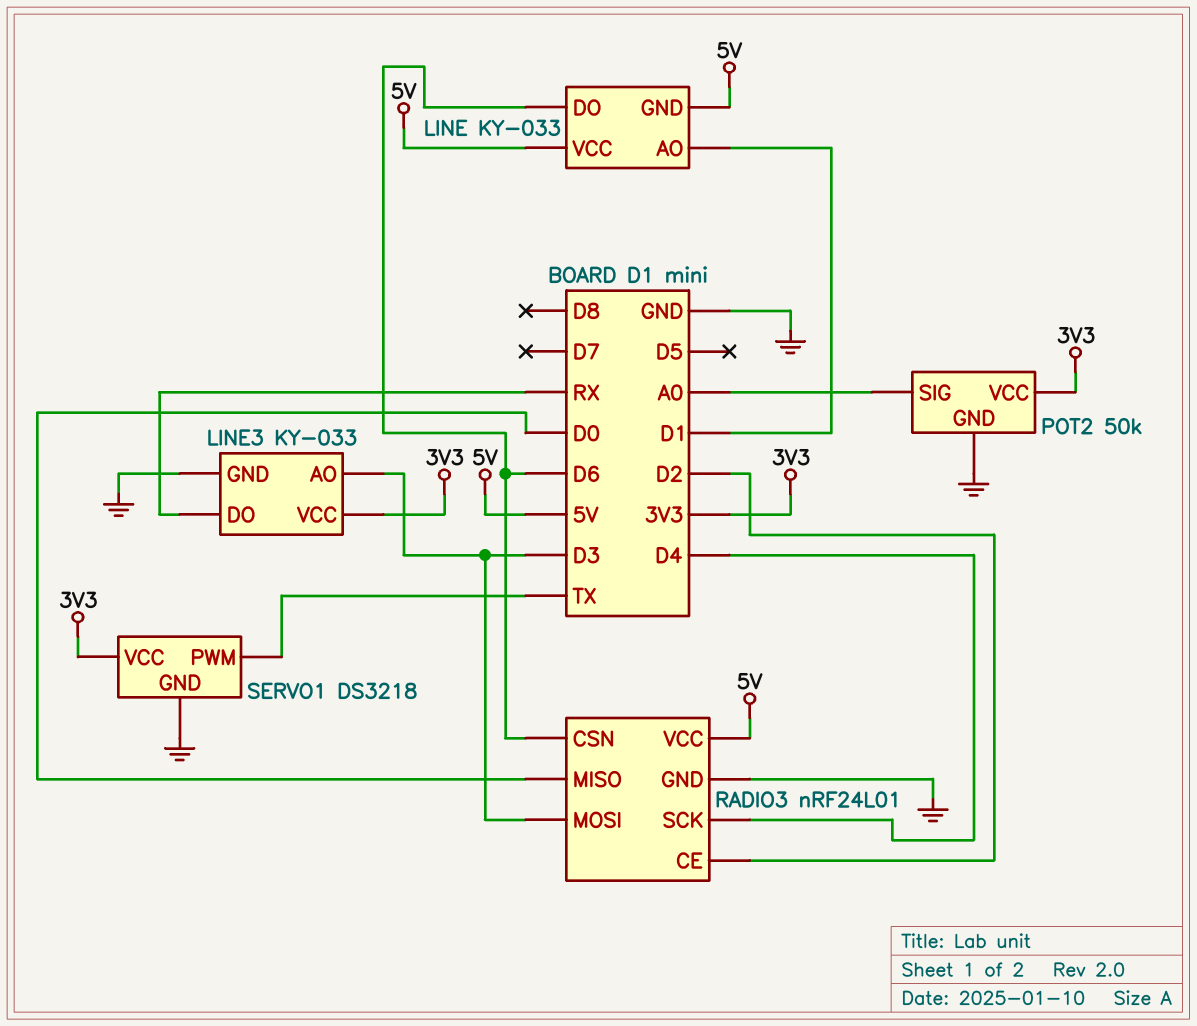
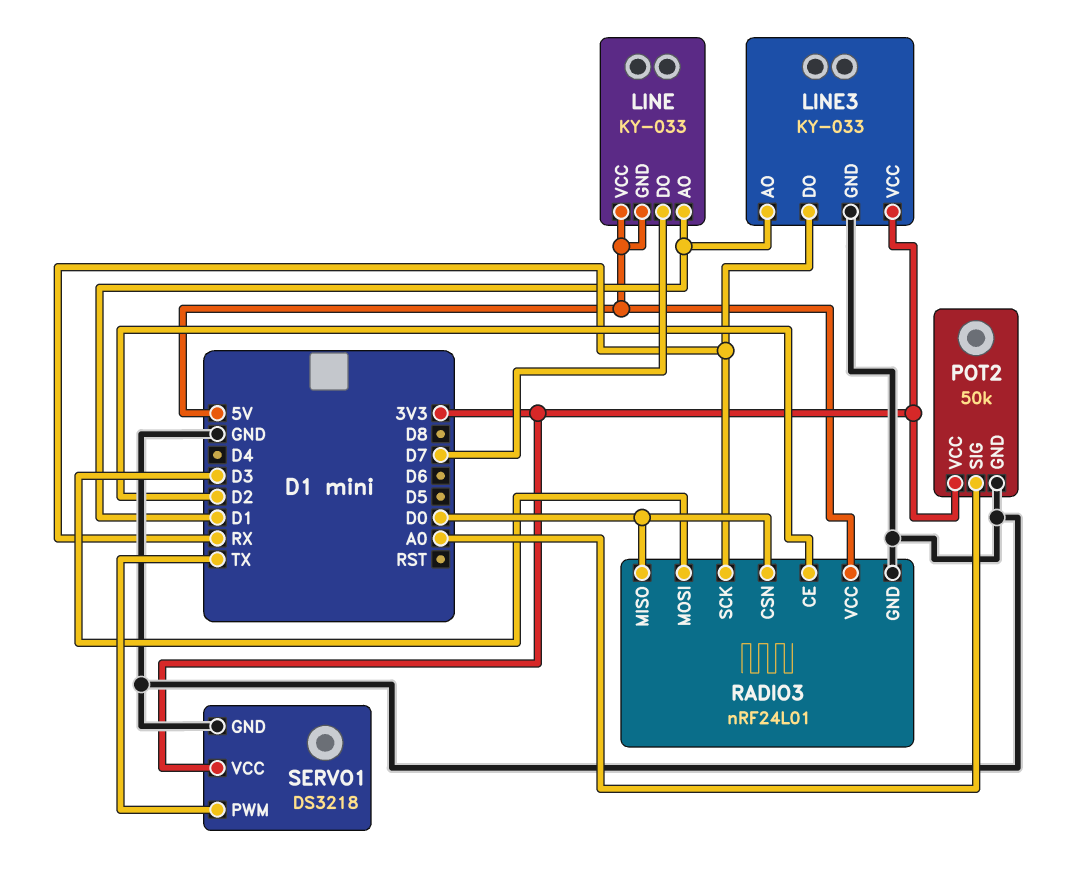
LINE pin DO: D6 -> D7
LINE3 pin AO: D3 -> D1
RADIO3 pin CSN: D6 -> D0
RADIO3 pin SCK: D4 -> RX

